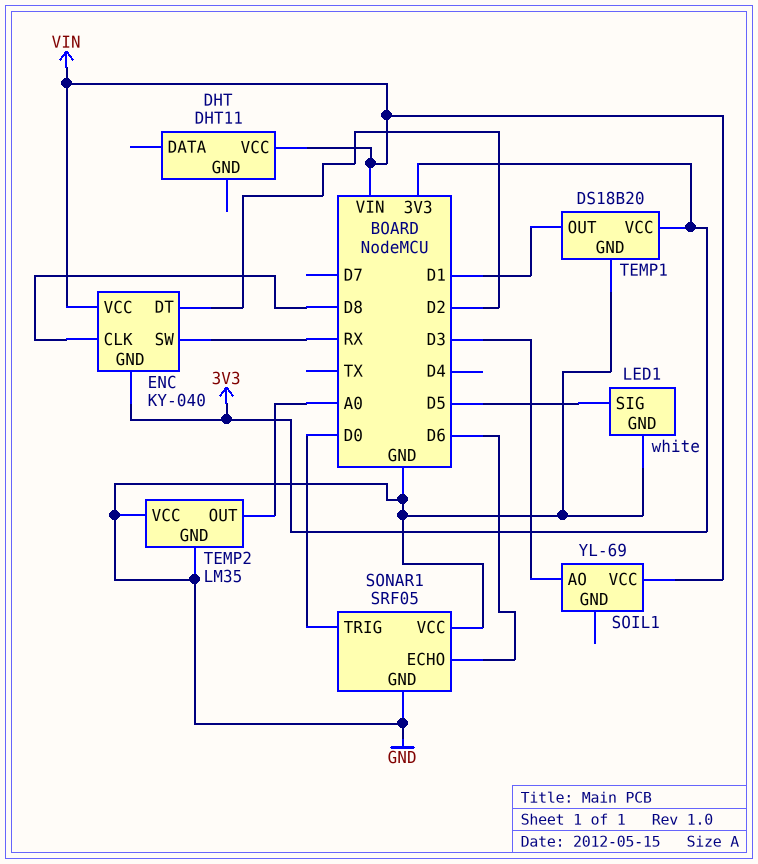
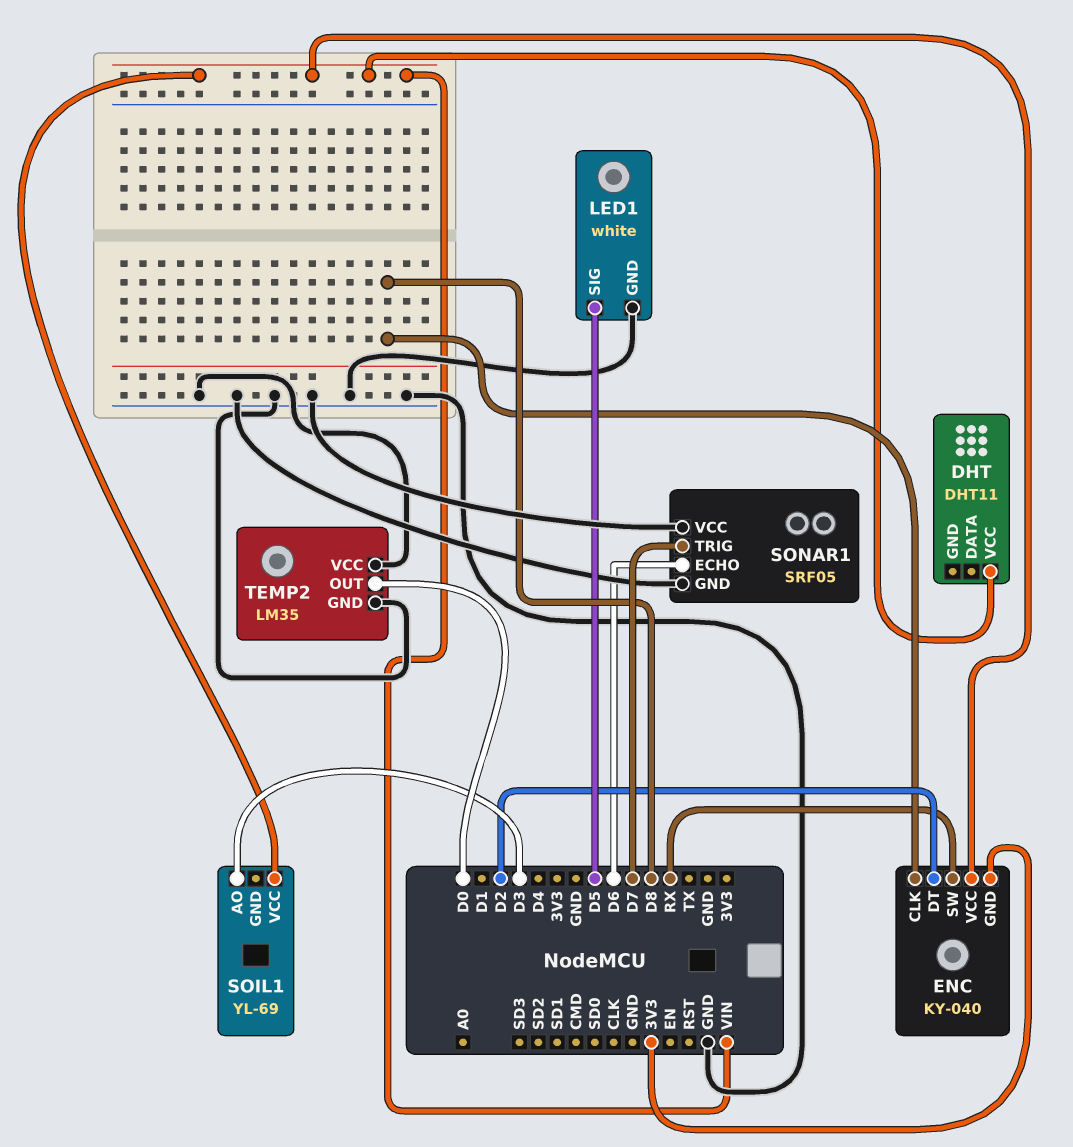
SONAR1 pin TRIG: D0 -> D7
TEMP1: DS18B20 -> none
TEMP1 pin GND: GND -> none
TEMP1 pin OUT: D1 -> none
TEMP1 pin VCC: 3V3 -> none
TEMP2 pin OUT: A0 -> D0

